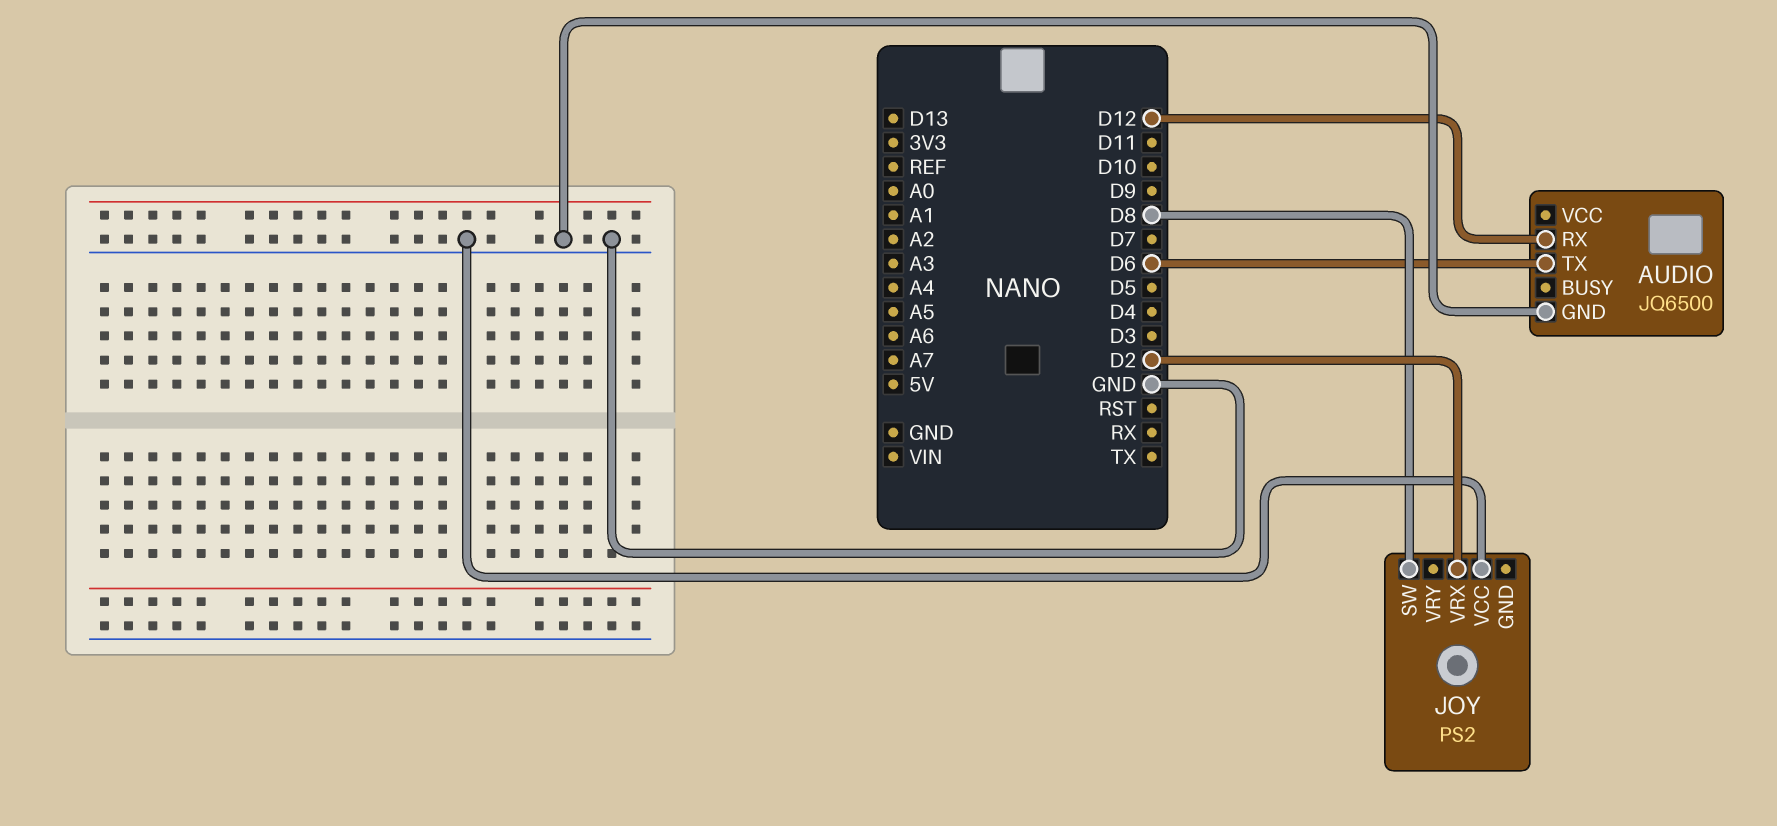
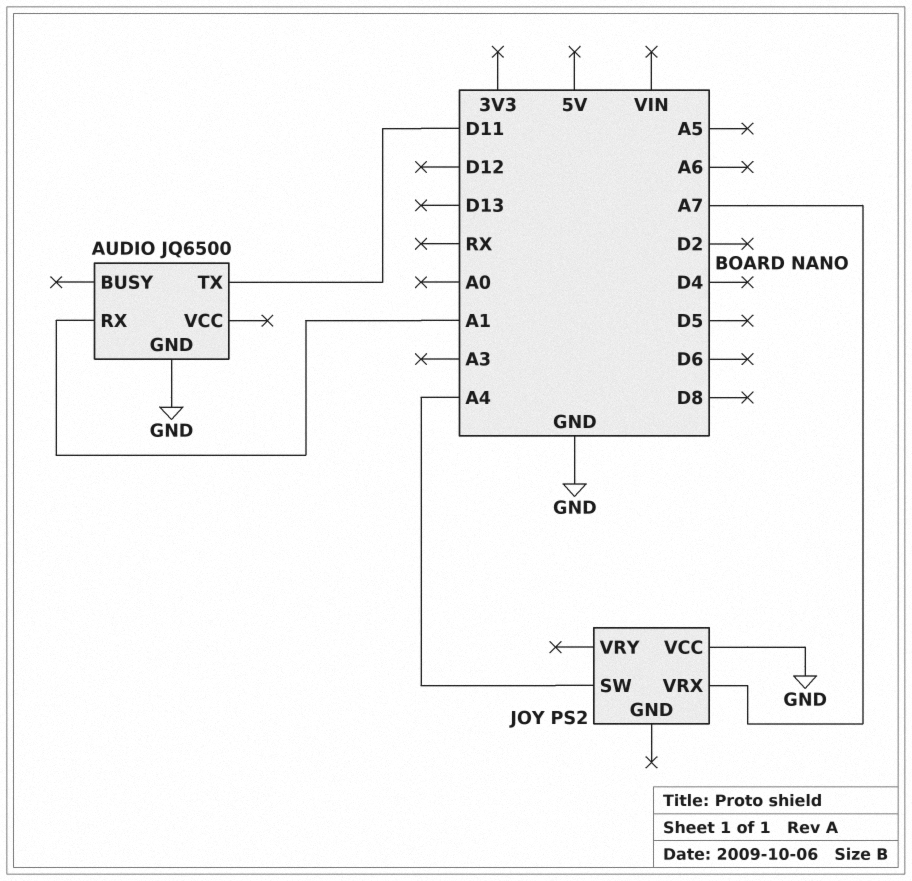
AUDIO pin RX: D12 -> A1
AUDIO pin TX: D6 -> D11
JOY pin SW: D8 -> A4
JOY pin VRX: D2 -> A7

